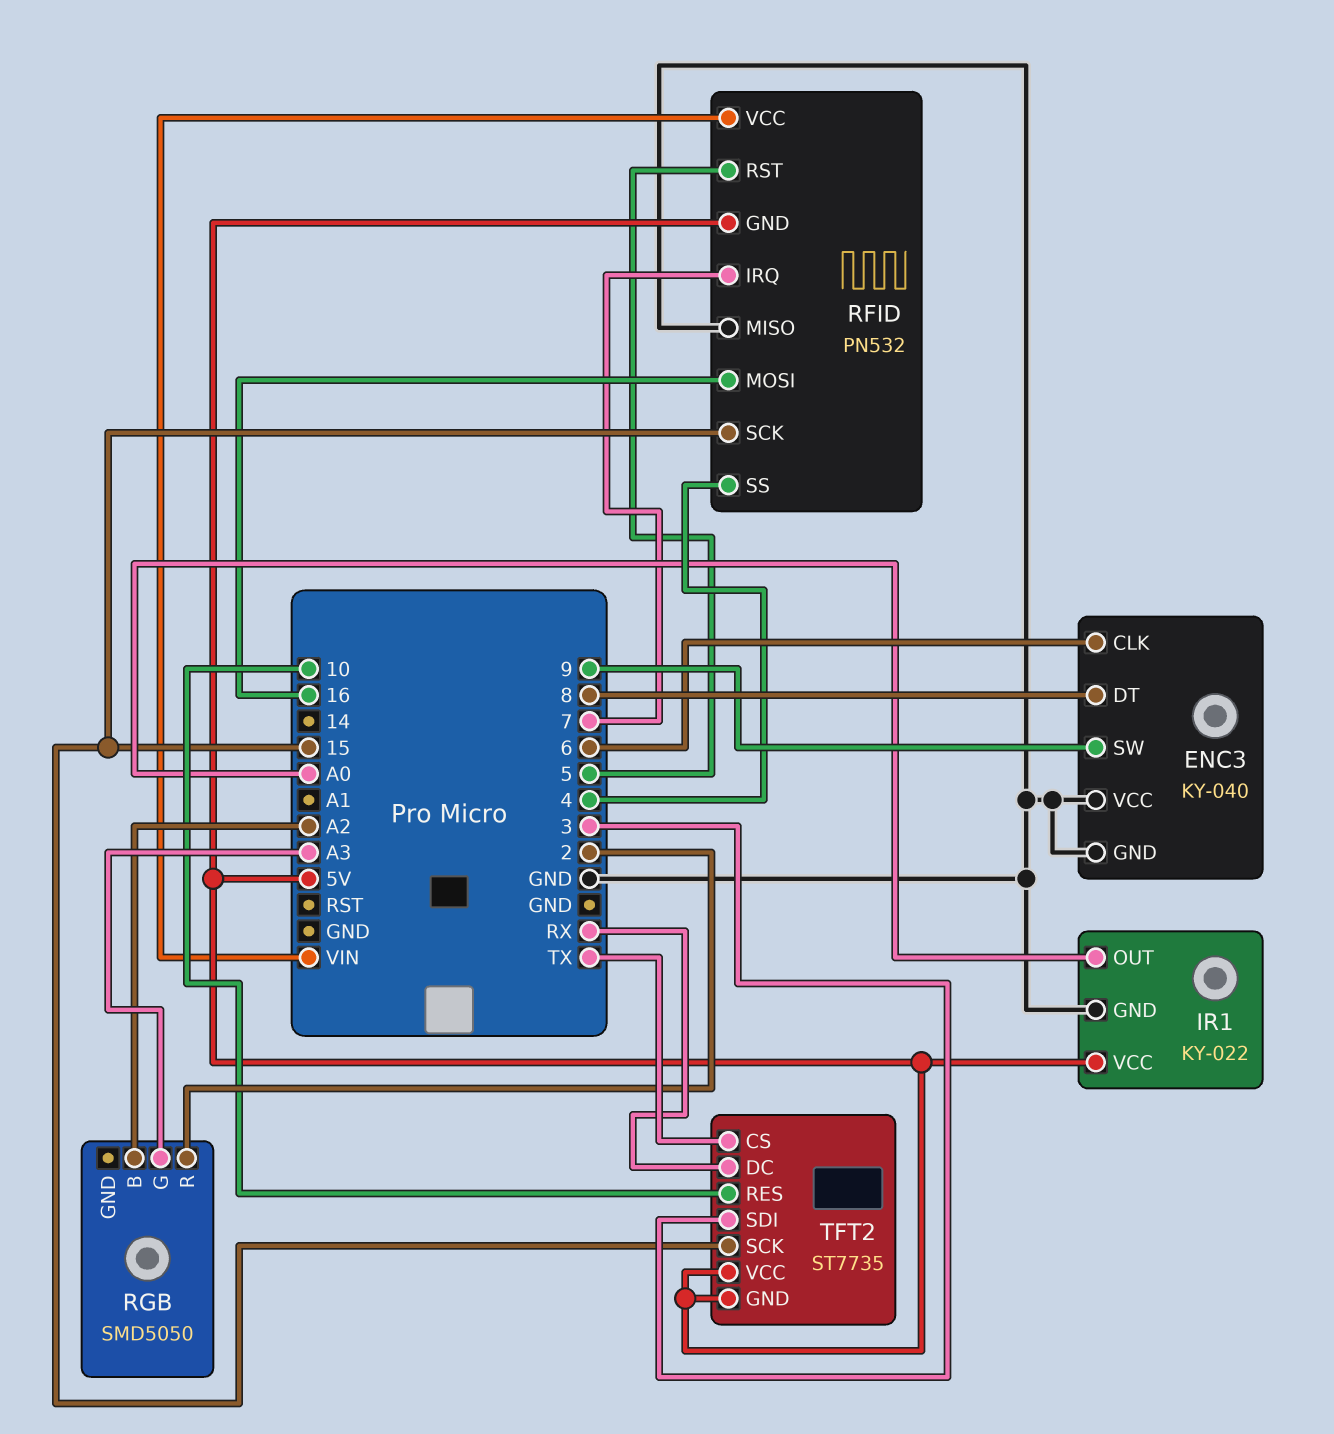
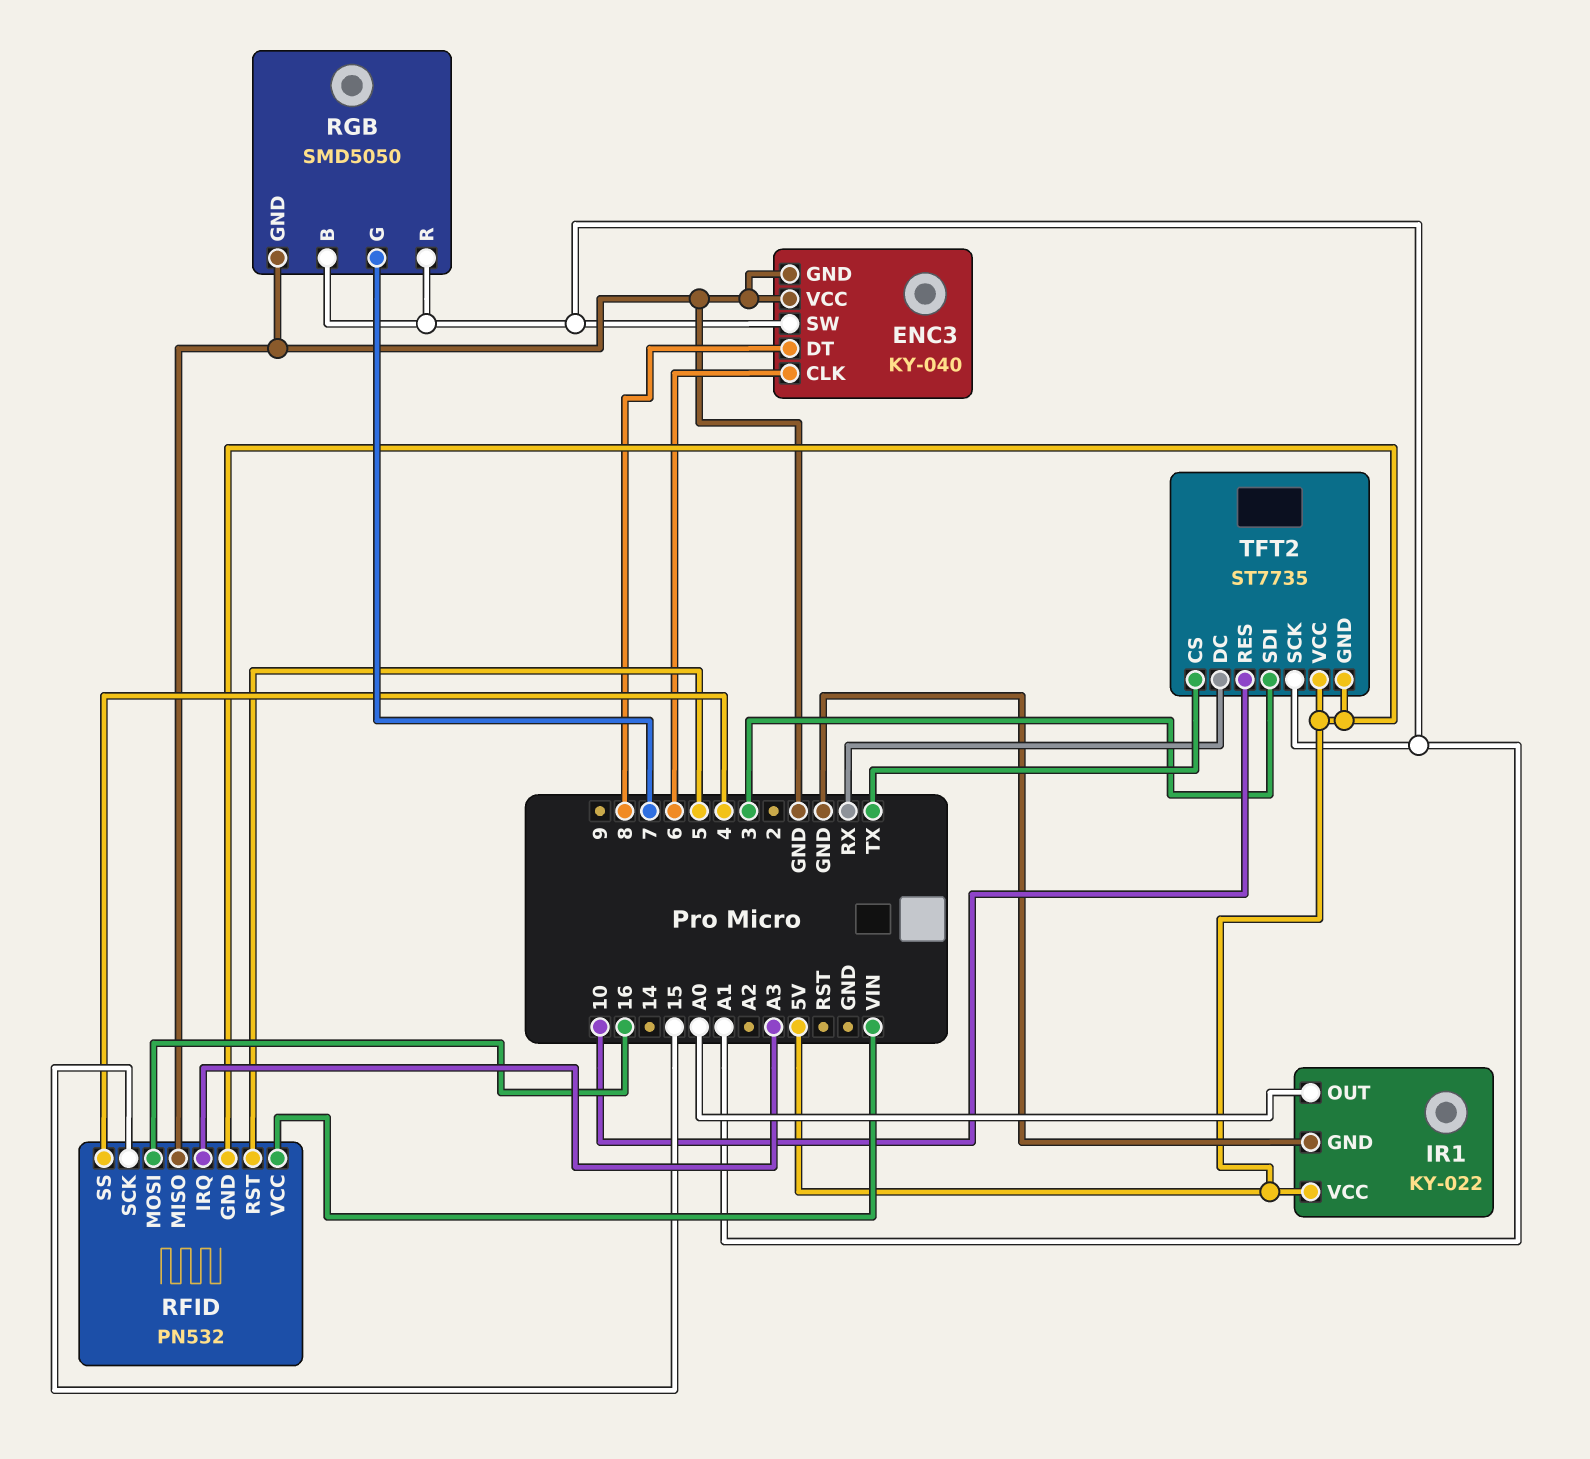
ENC3 pin SW: 9 -> A1
RFID pin IRQ: 7 -> A3
RGB pin B: A2 -> A1
RGB pin G: A3 -> 7
RGB pin GND: none -> GND
RGB pin R: 2 -> A1
TFT2 pin SCK: 15 -> A1

